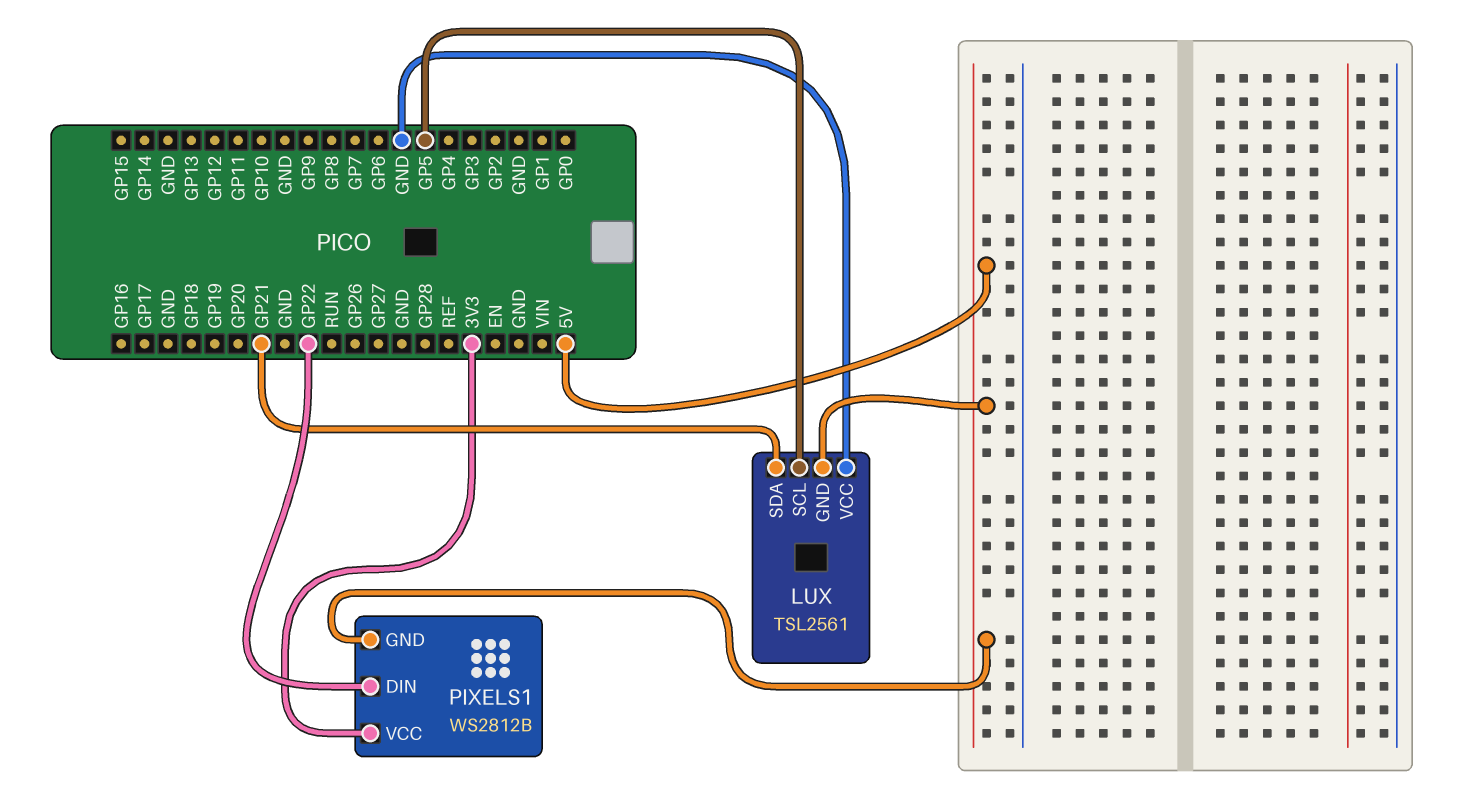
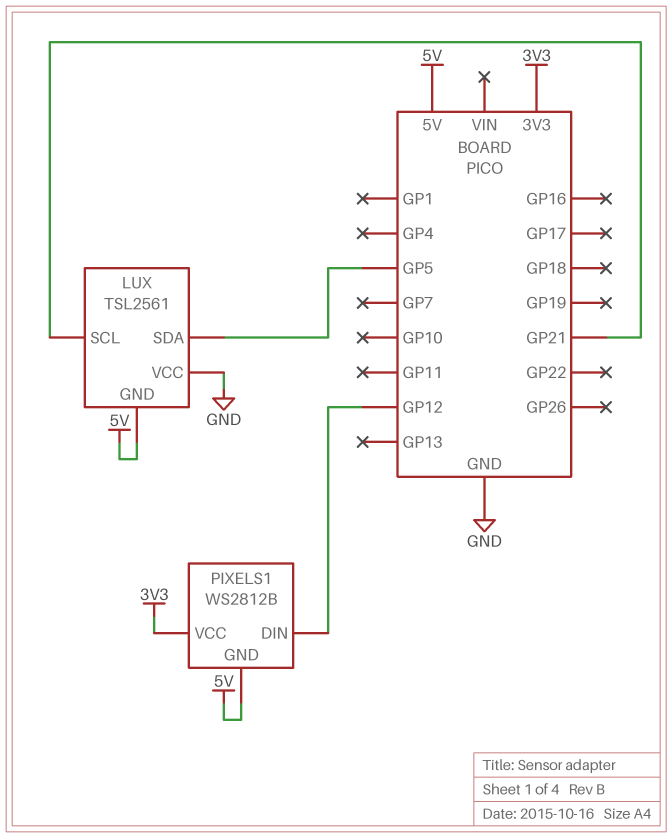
LUX pin SCL: GP5 -> GP21
LUX pin SDA: GP21 -> GP5
PIXELS1 pin DIN: GP22 -> GP12

